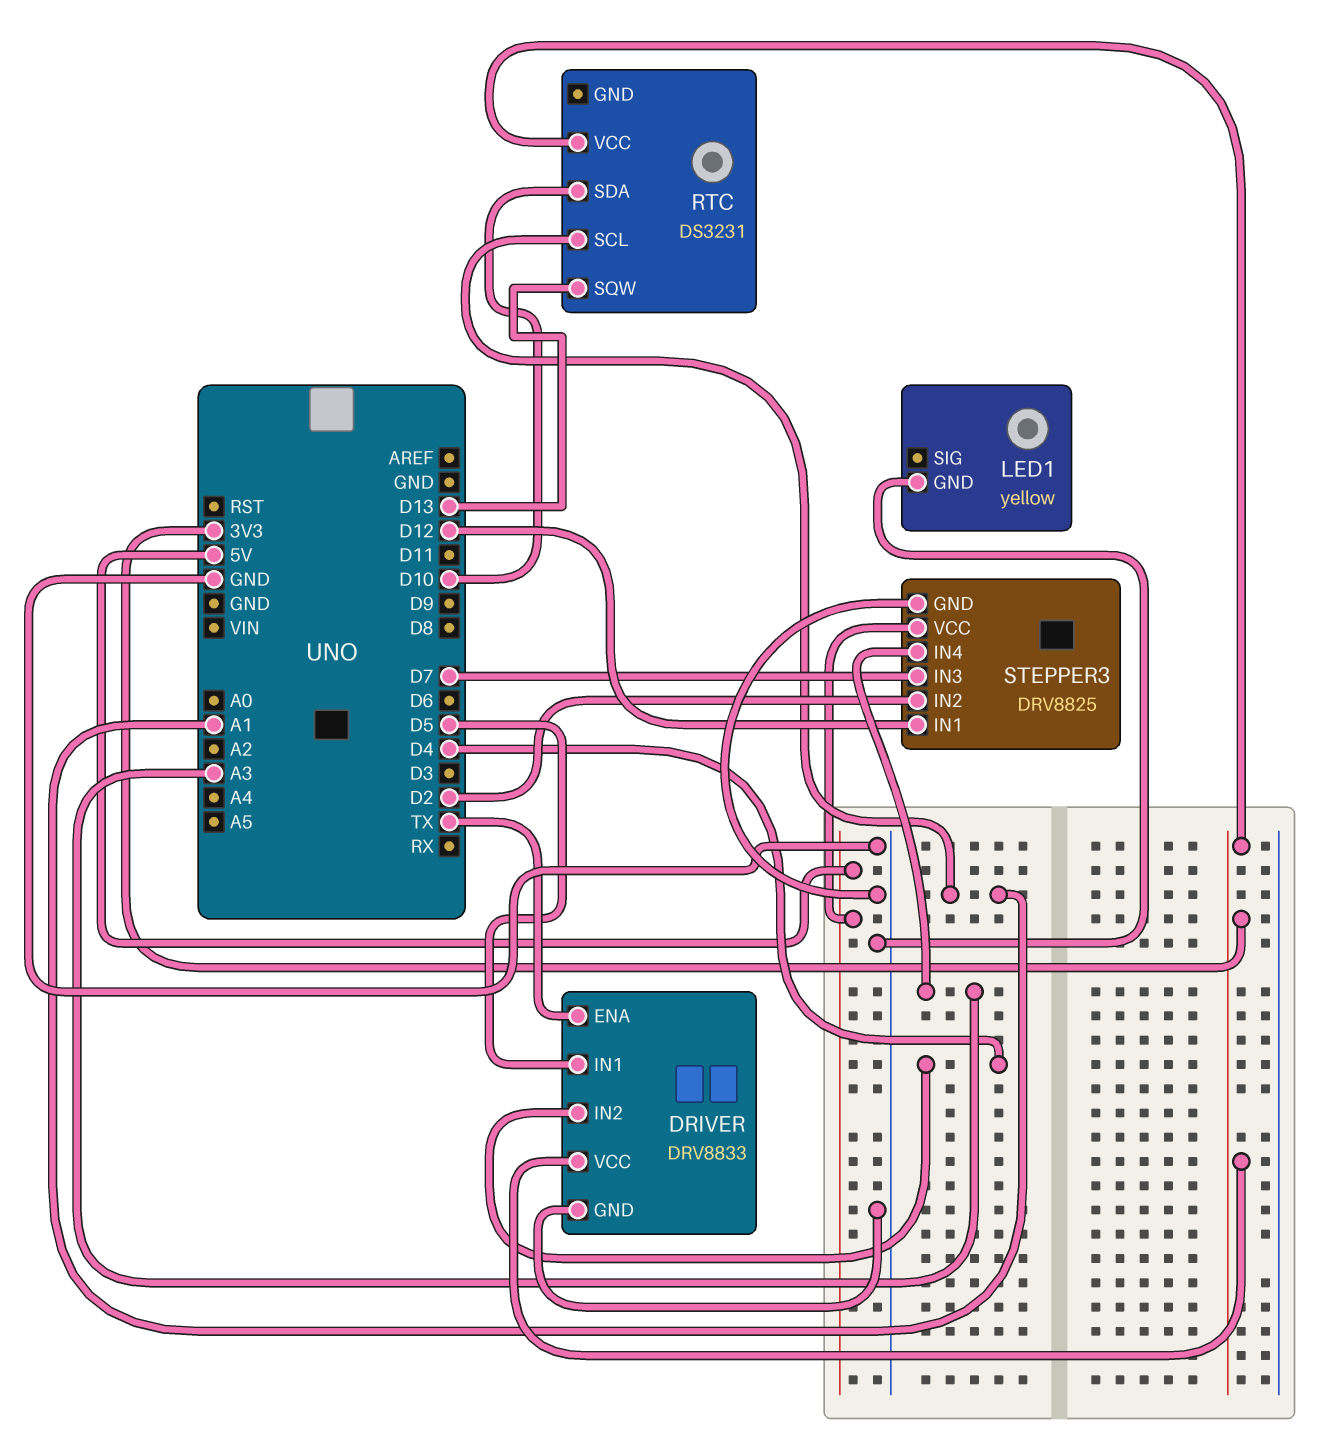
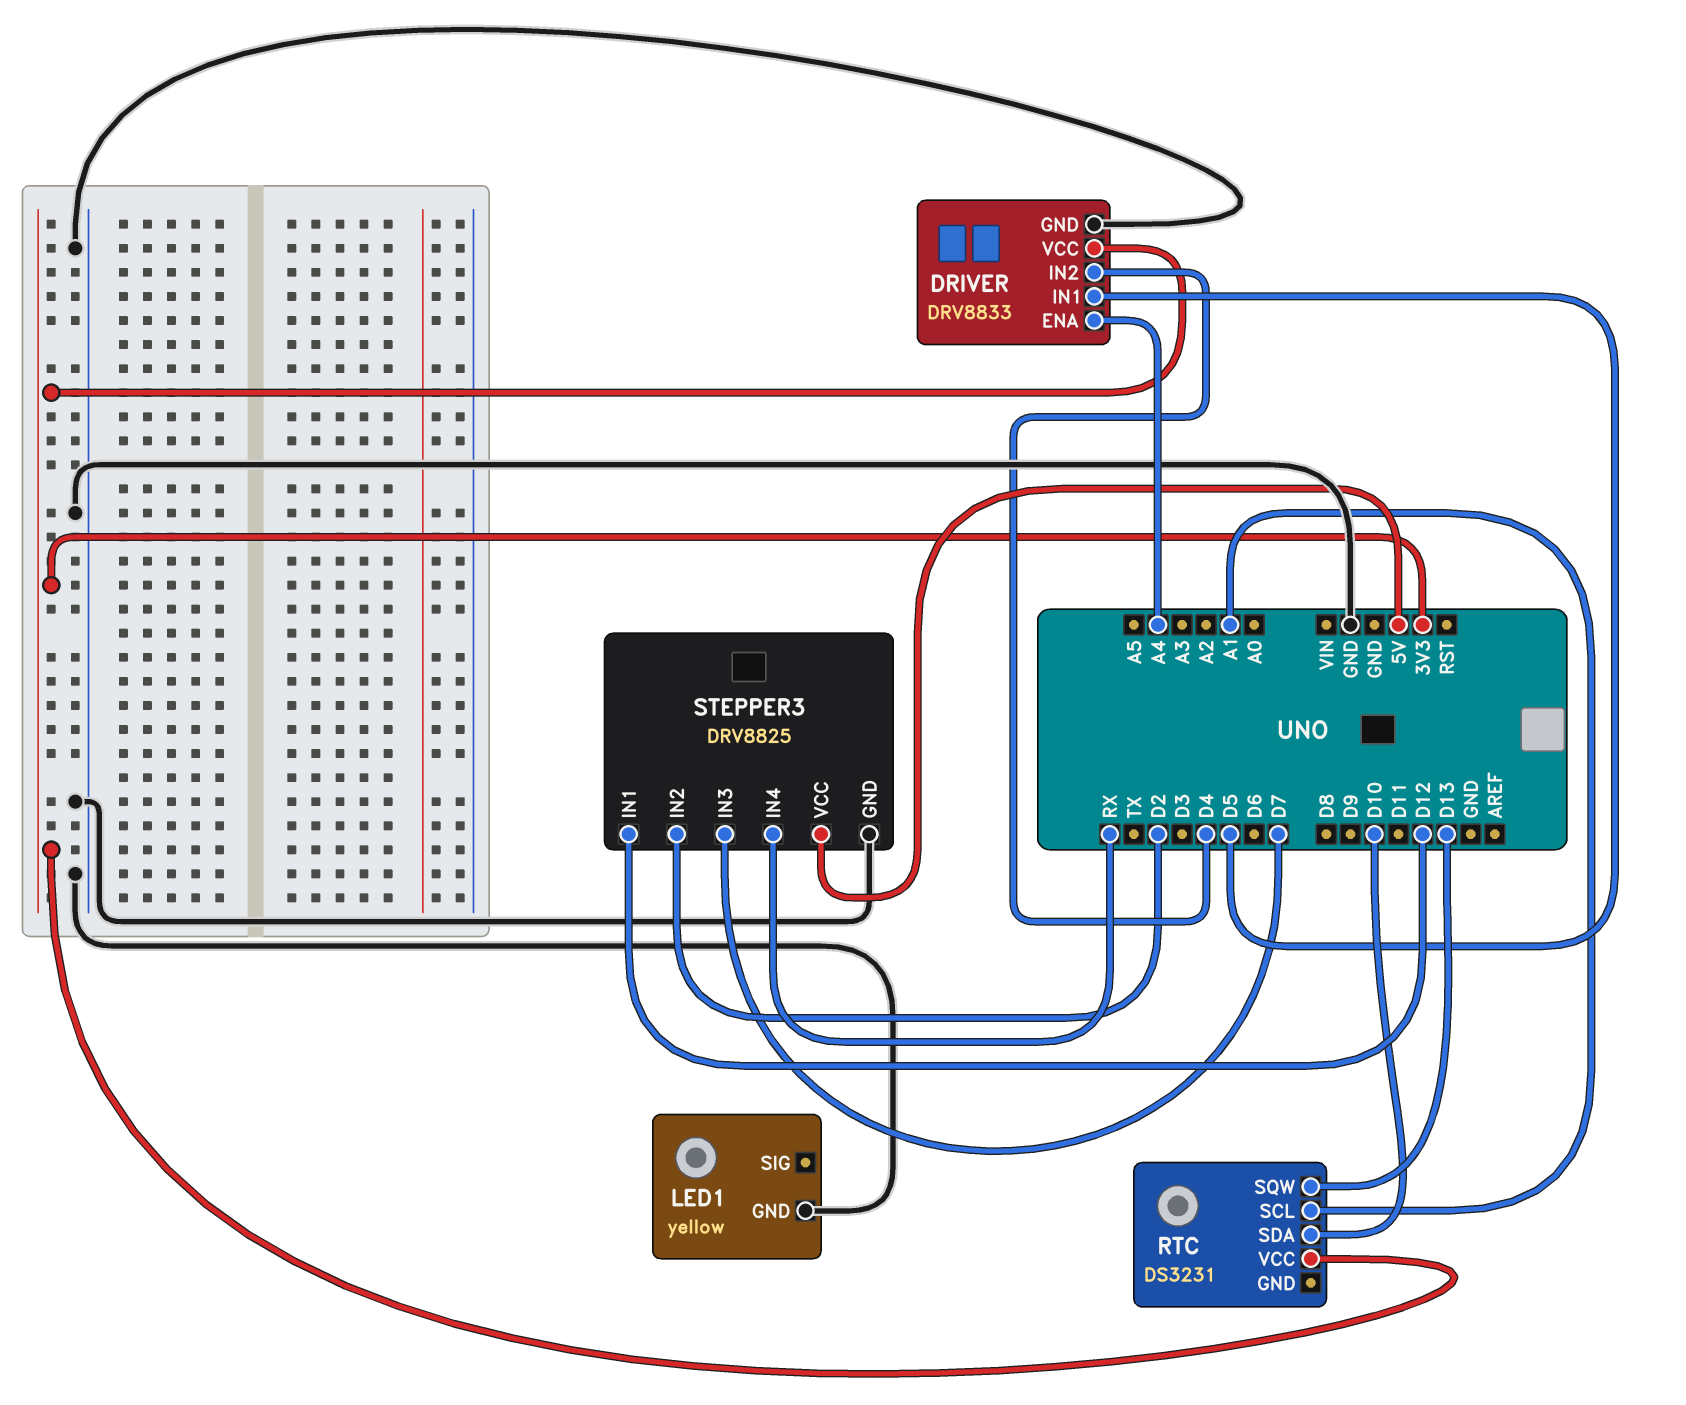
DRIVER pin ENA: TX -> A4
STEPPER3 pin IN4: A3 -> RX

